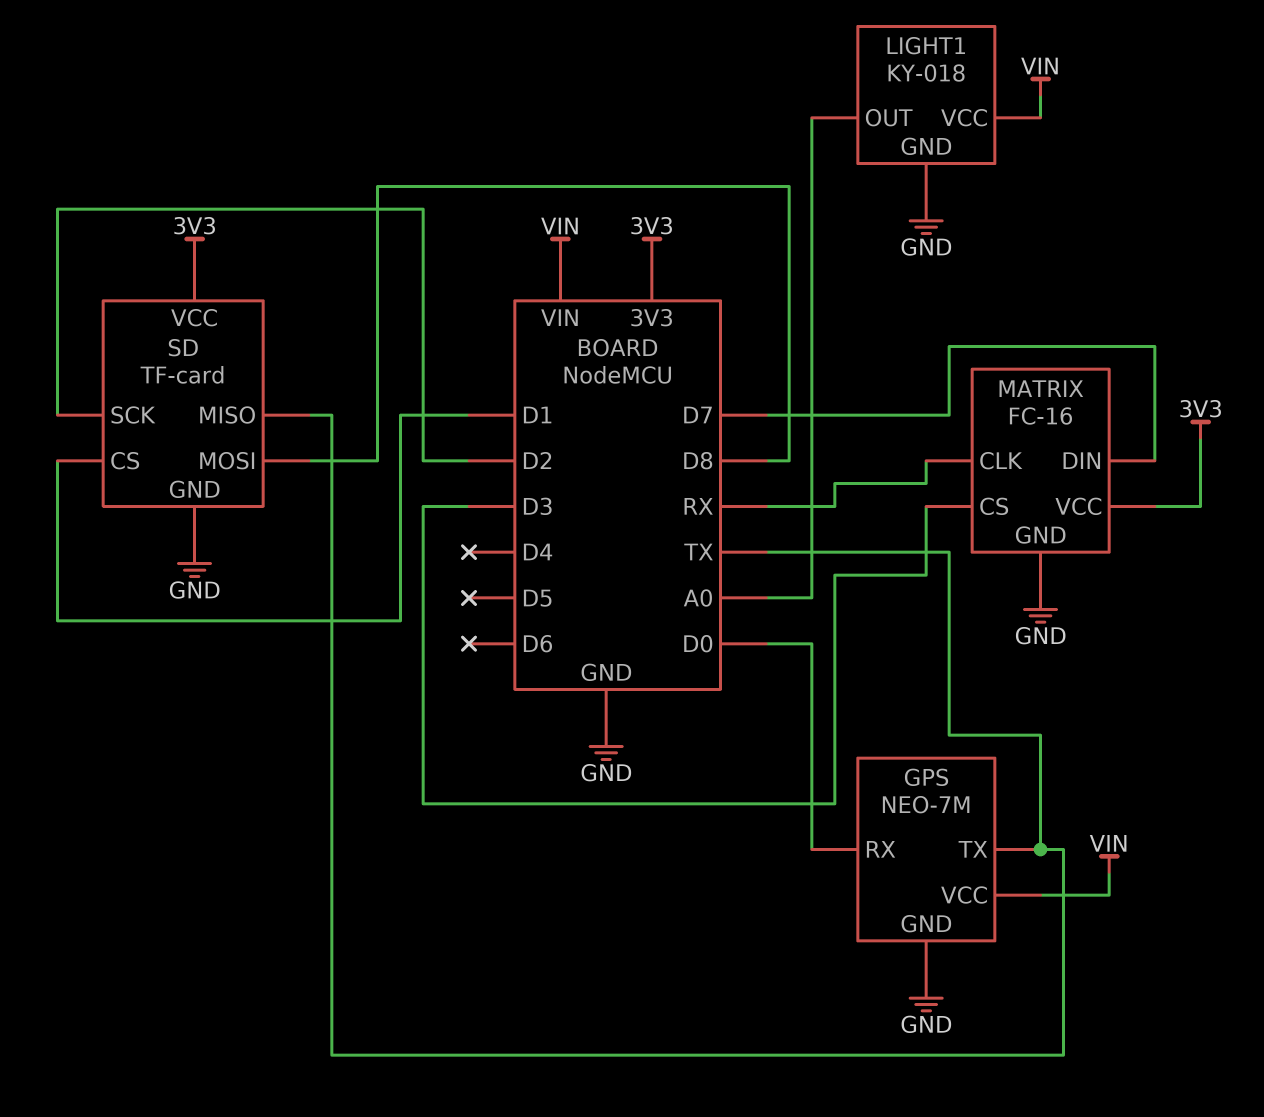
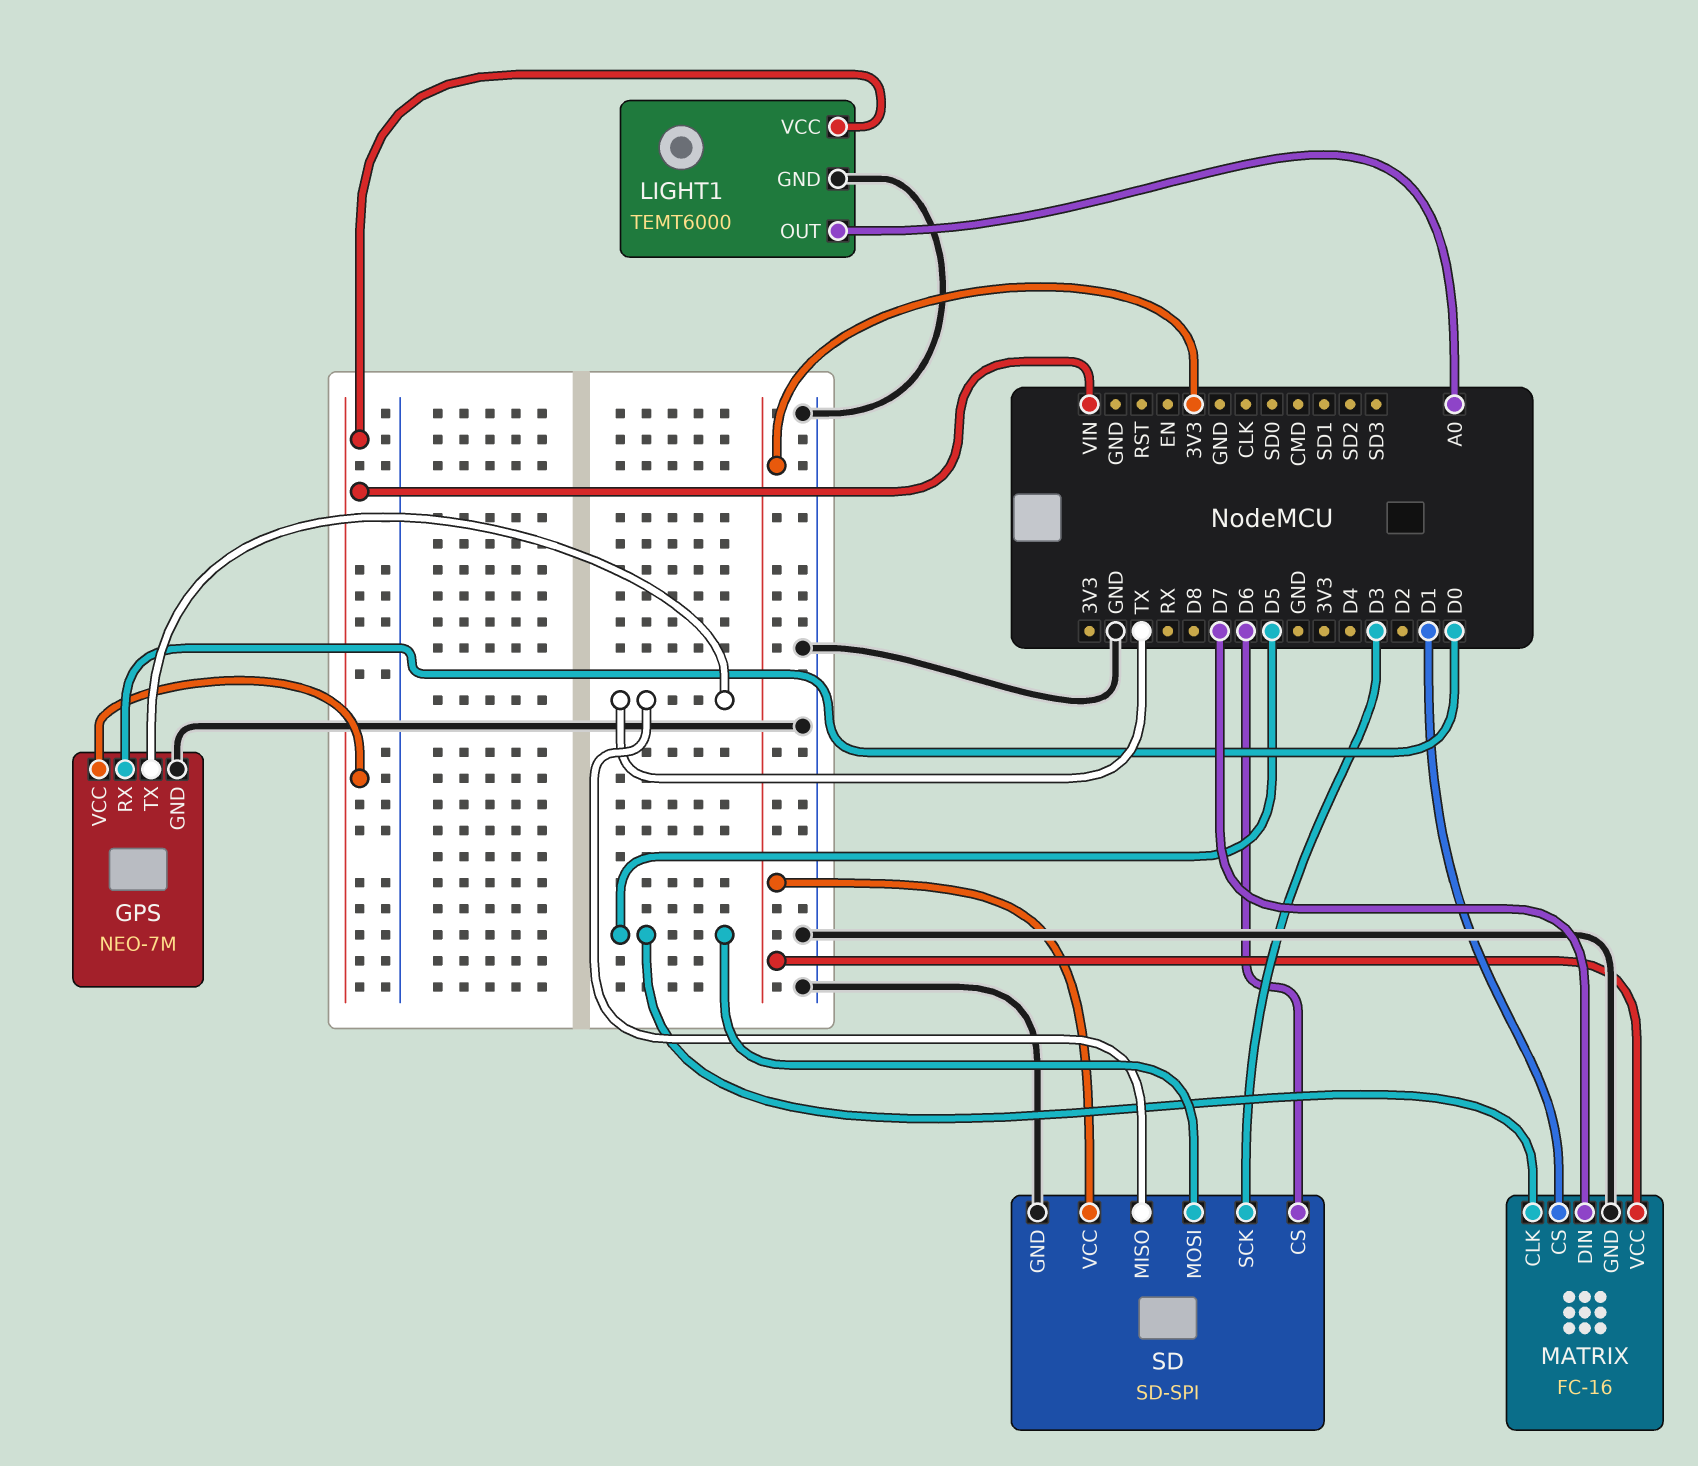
LIGHT1: KY-018 -> TEMT6000
MATRIX pin CLK: RX -> D5
MATRIX pin CS: D3 -> D1
SD: TF-card -> SD-SPI
SD pin CS: D1 -> D6
SD pin MOSI: D8 -> D5
SD pin SCK: D2 -> D3

